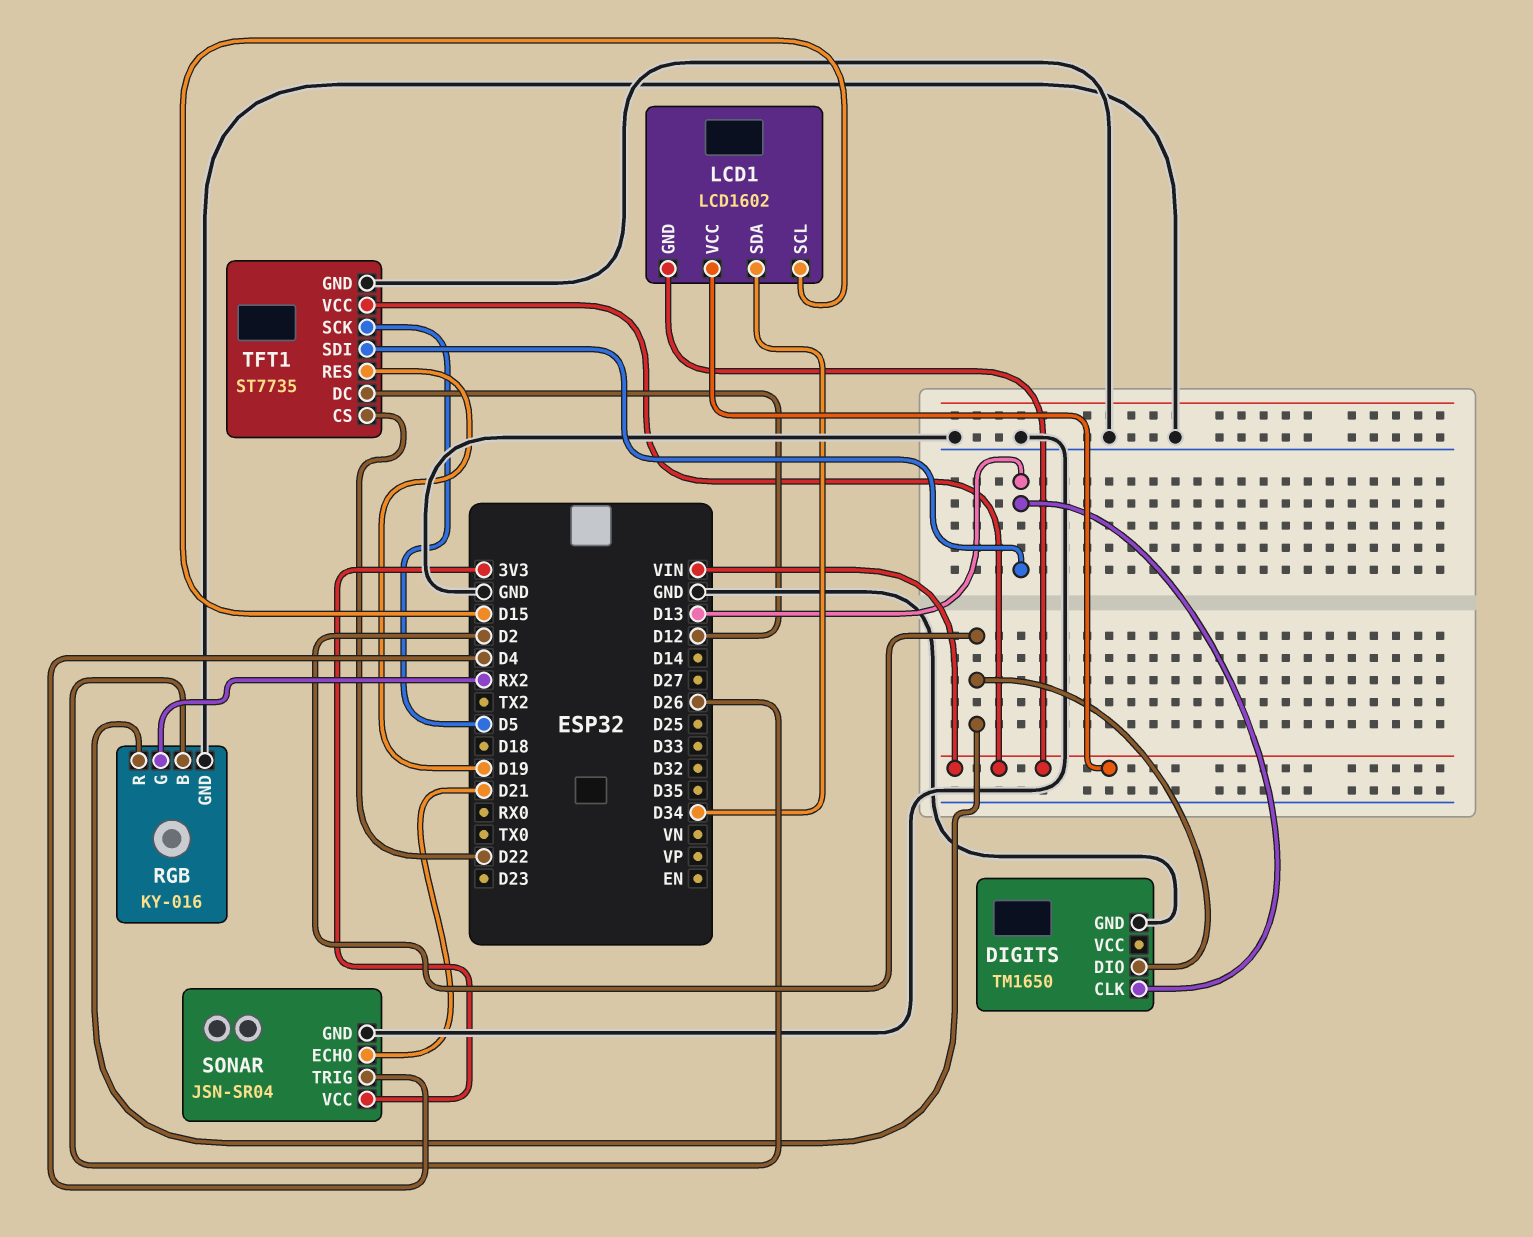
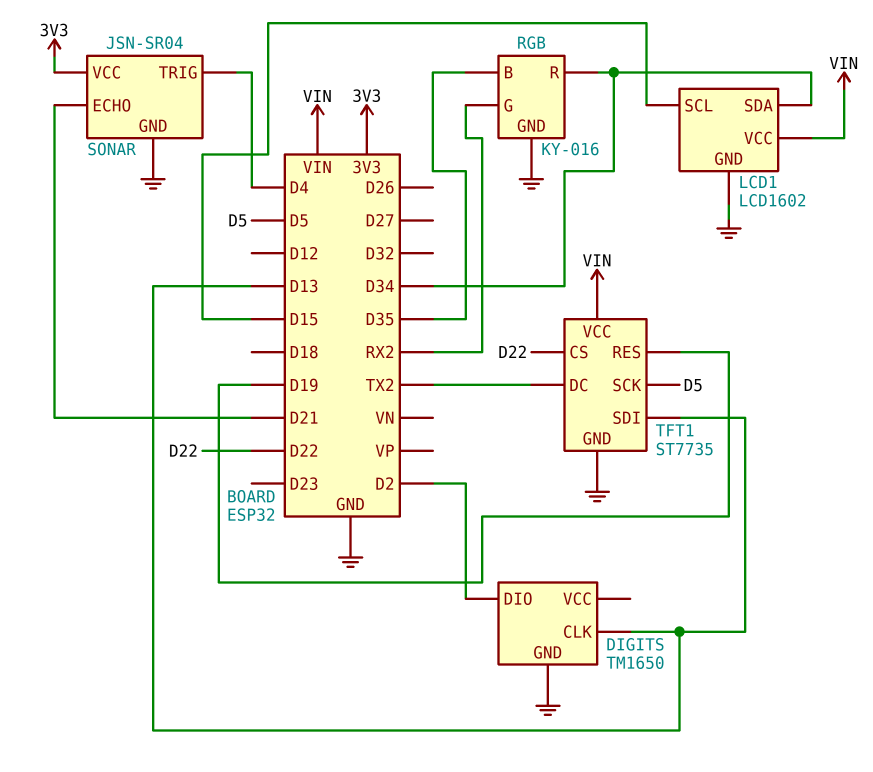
LCD1 pin GND: VIN -> GND
RGB pin B: D26 -> D35
RGB pin R: D2 -> D34
TFT1 pin DC: D12 -> TX2

